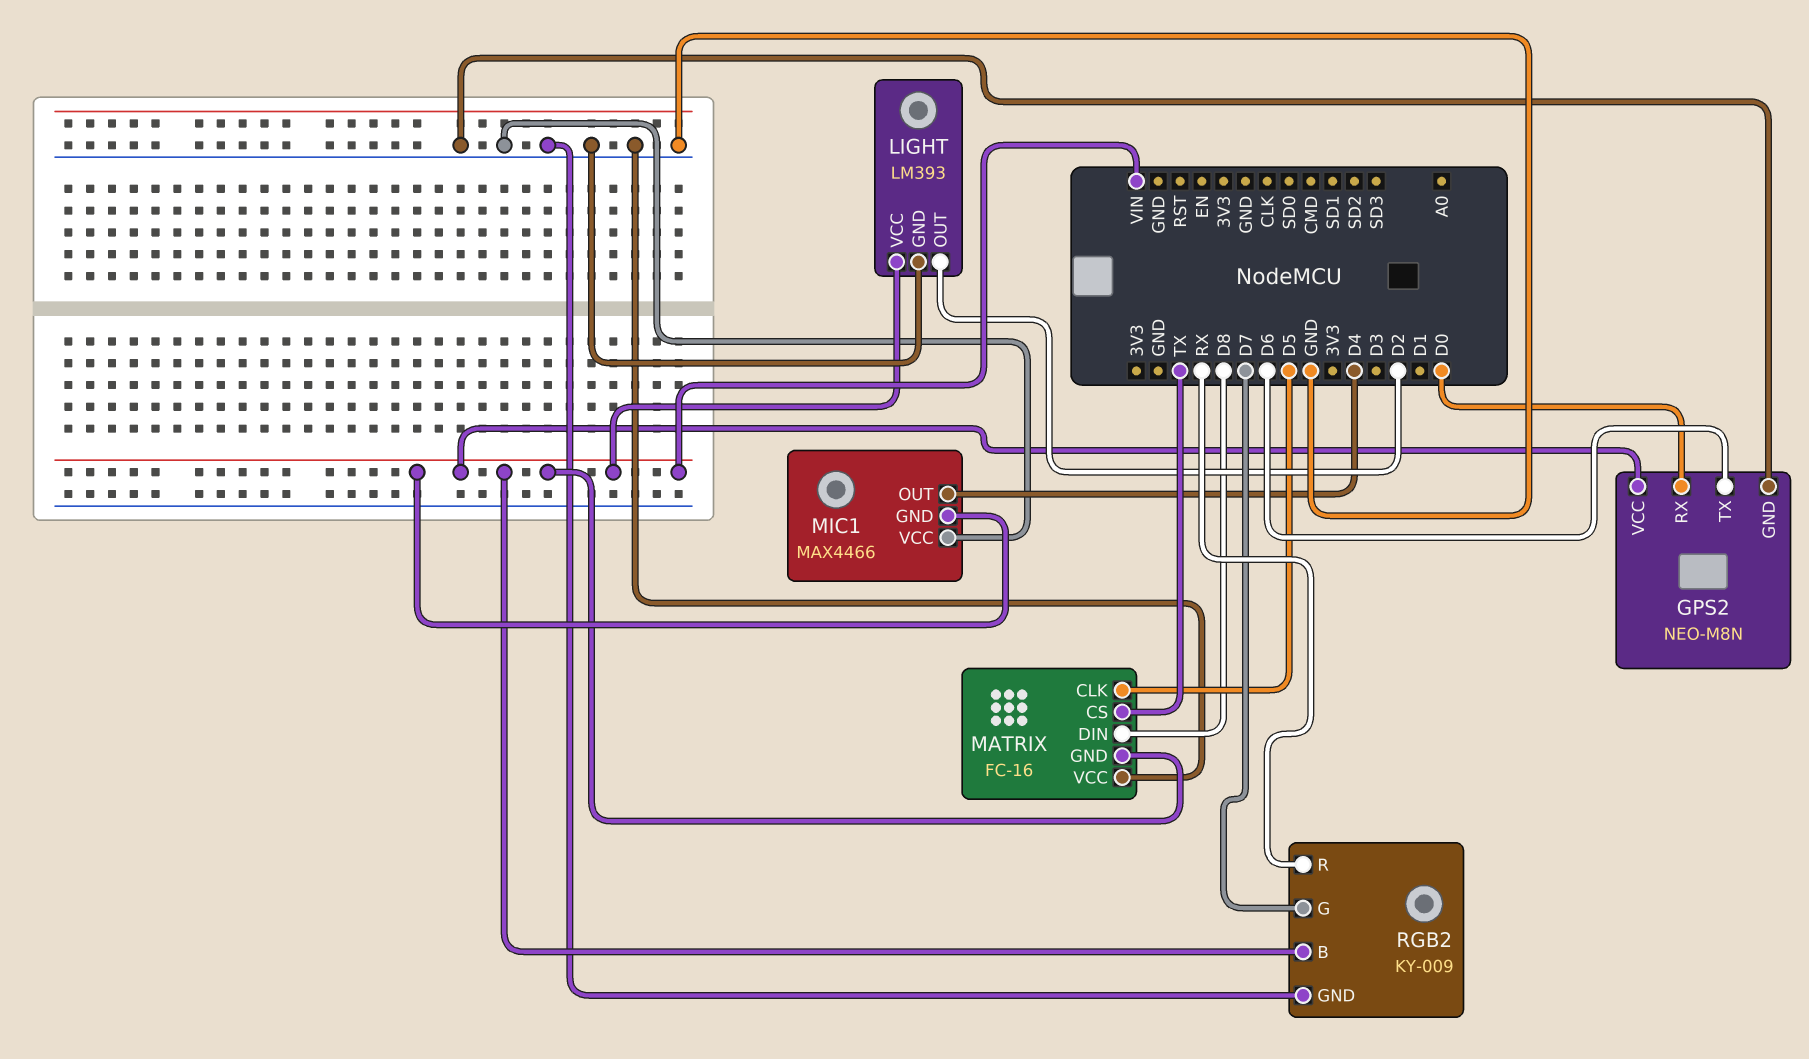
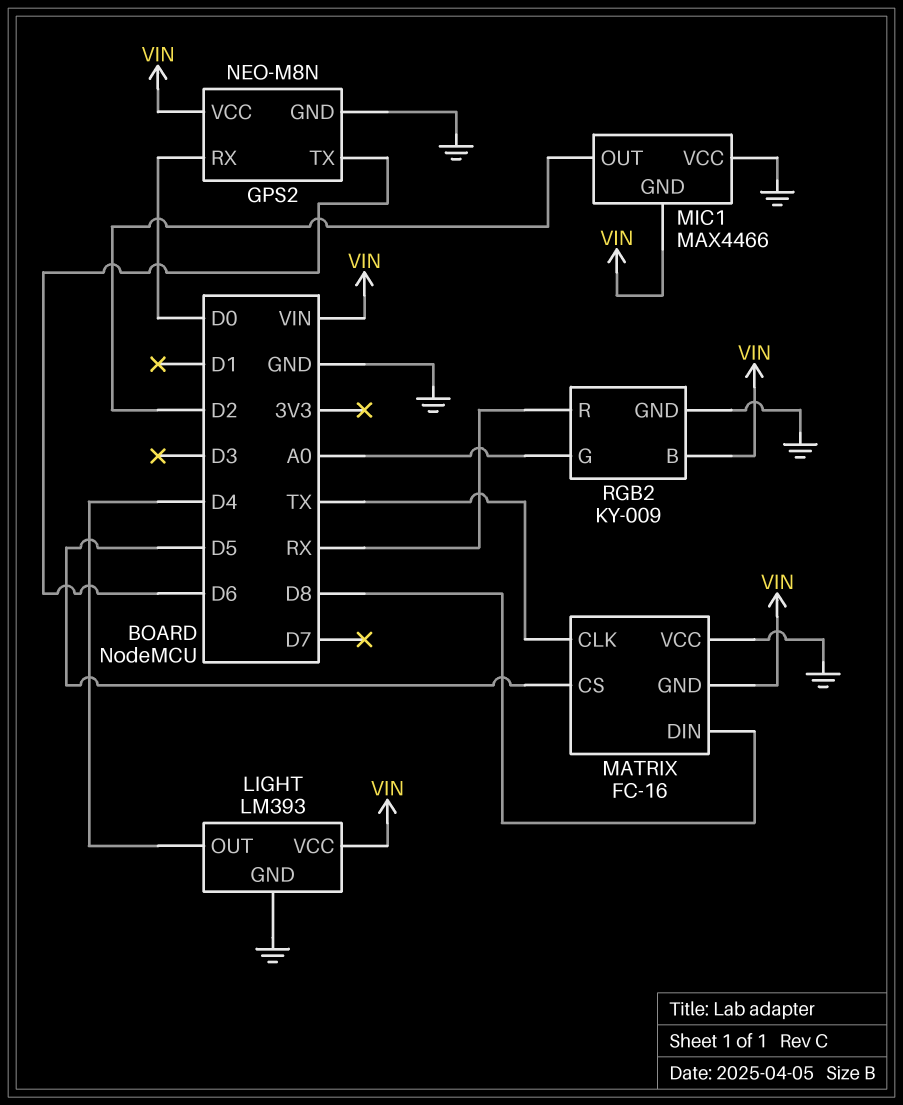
LIGHT pin OUT: D2 -> D4
MATRIX pin CLK: D5 -> TX
MATRIX pin CS: TX -> D5
MIC1 pin OUT: D4 -> D2
RGB2 pin G: D7 -> A0

